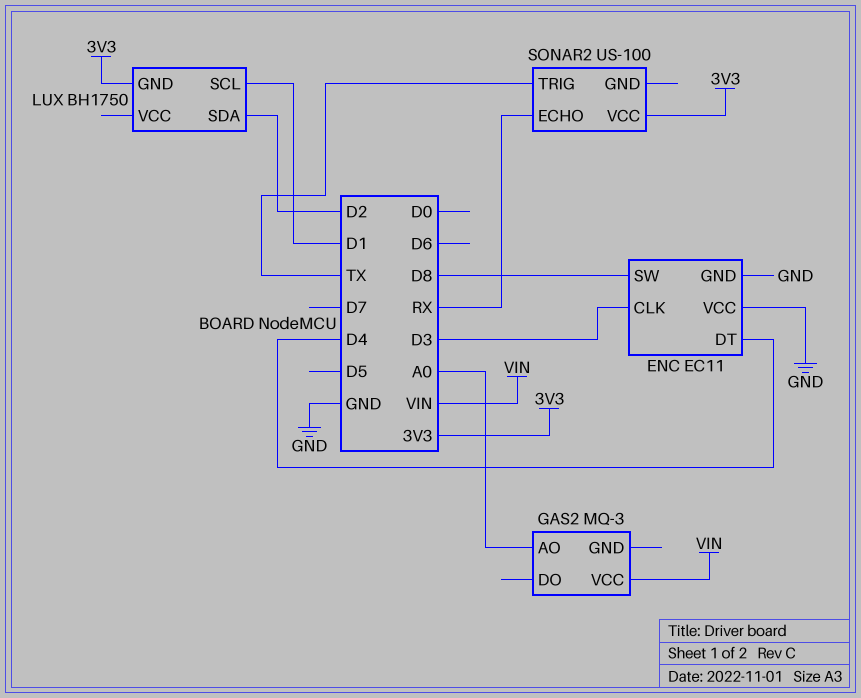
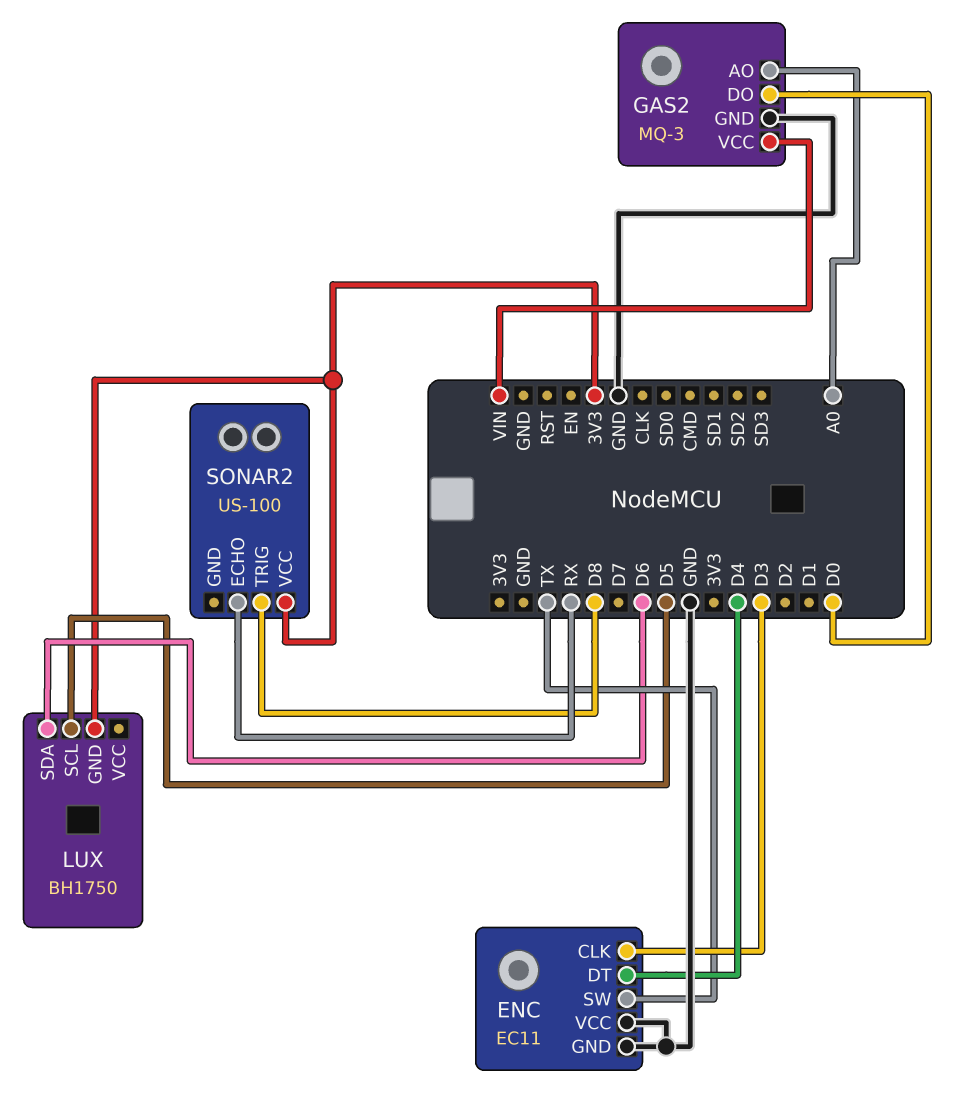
ENC pin SW: D8 -> TX
GAS2 pin DO: none -> D0
GAS2 pin GND: none -> GND
LUX pin SCL: D1 -> D5
LUX pin SDA: D2 -> D6
SONAR2 pin TRIG: TX -> D8

